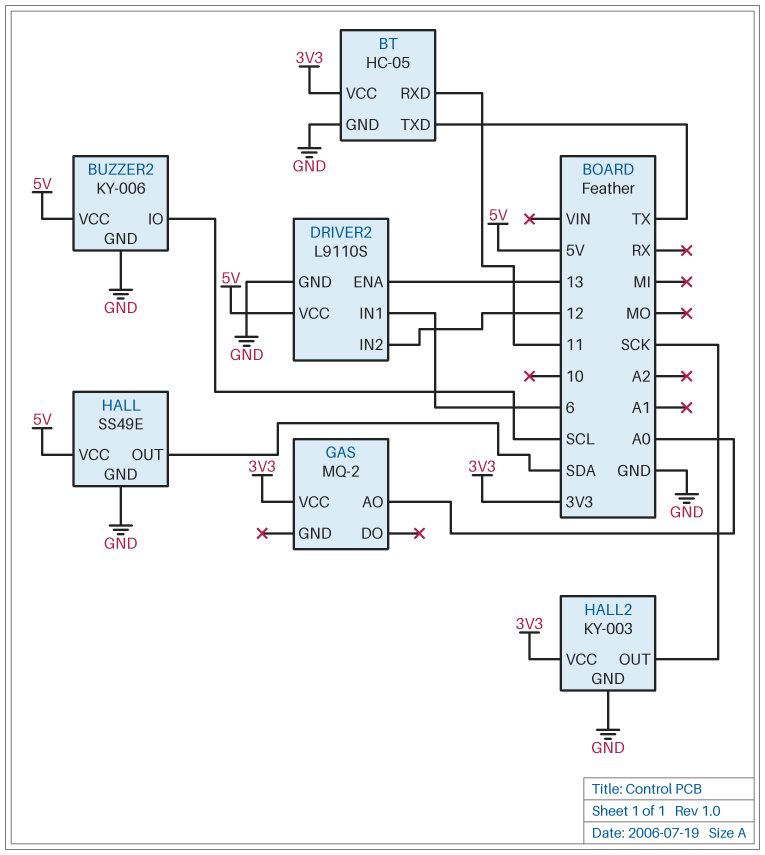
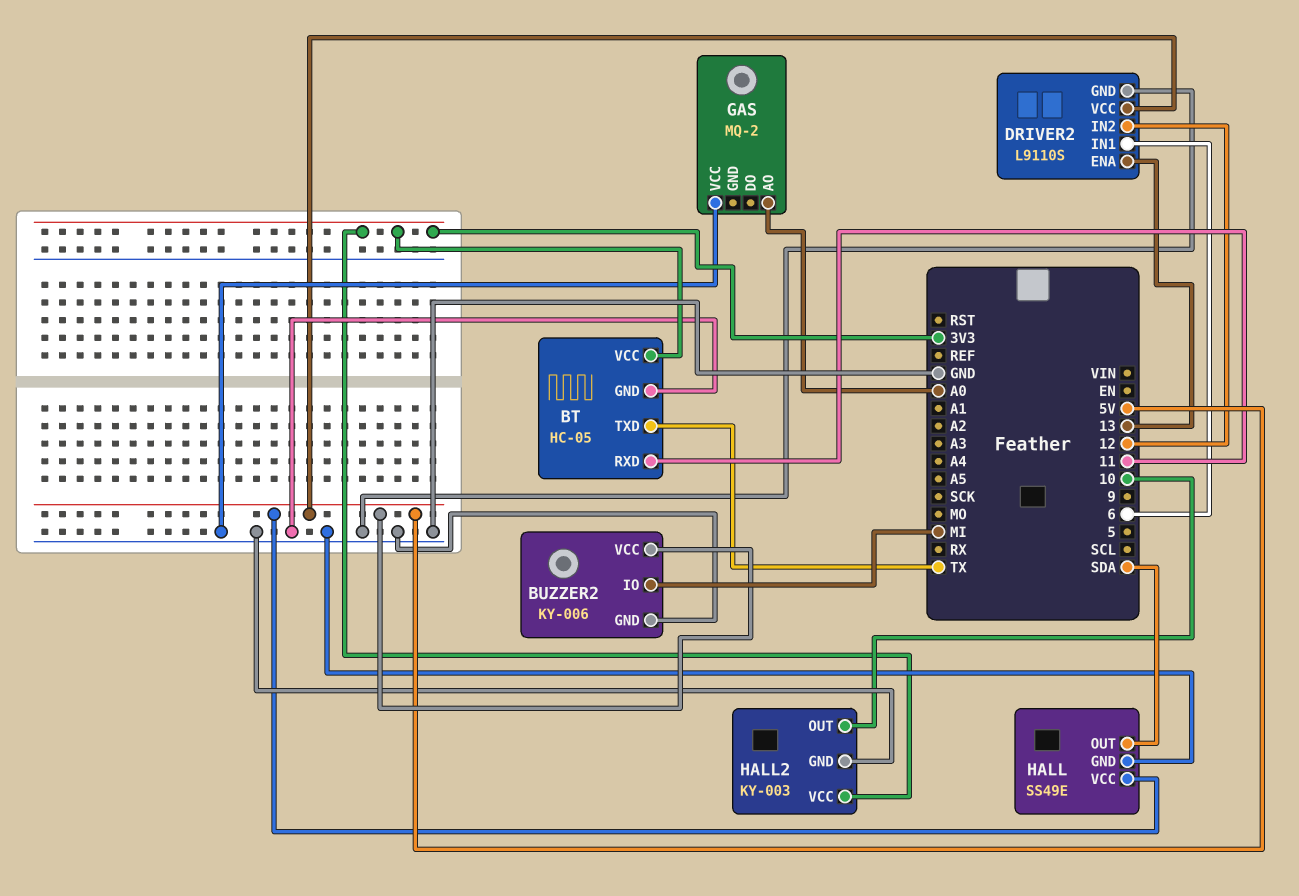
BUZZER2 pin IO: SCL -> MI
GAS pin VCC: 3V3 -> GND
HALL2 pin OUT: SCK -> 10

